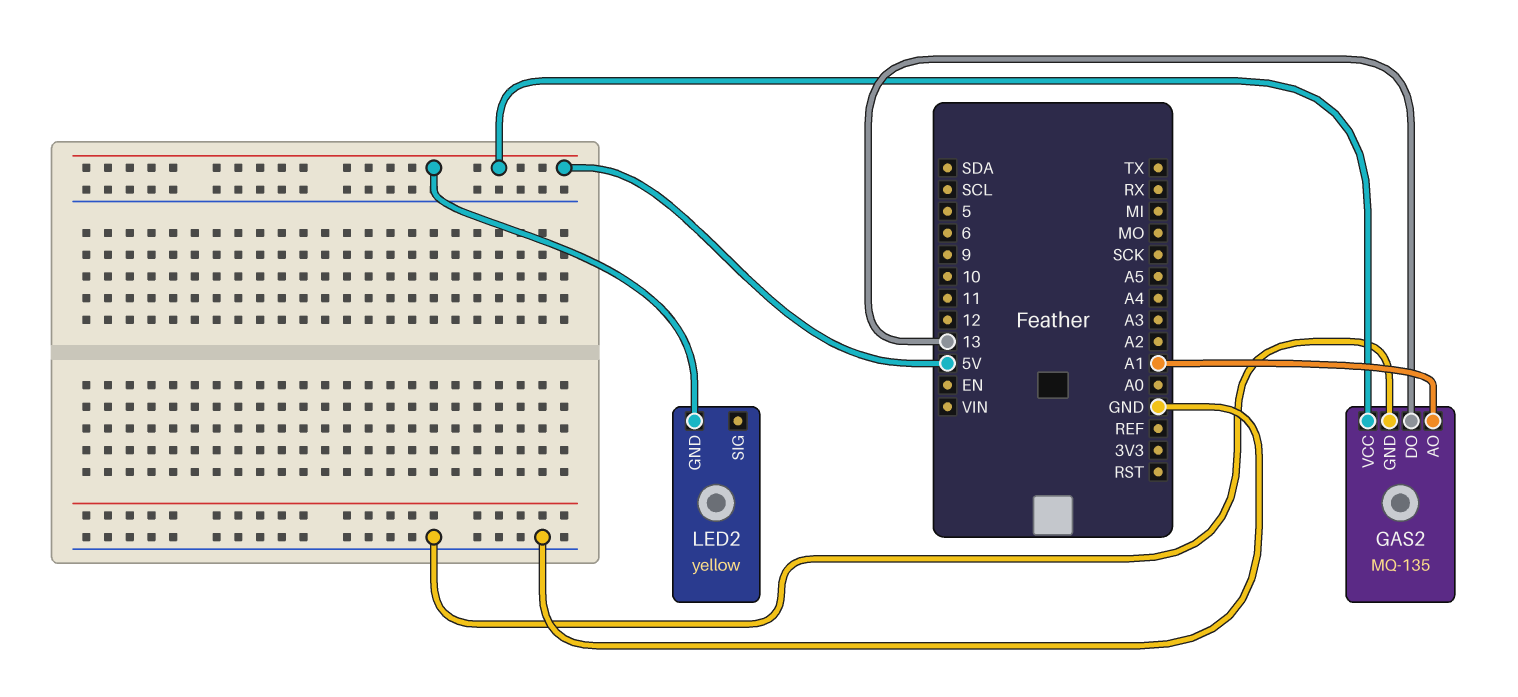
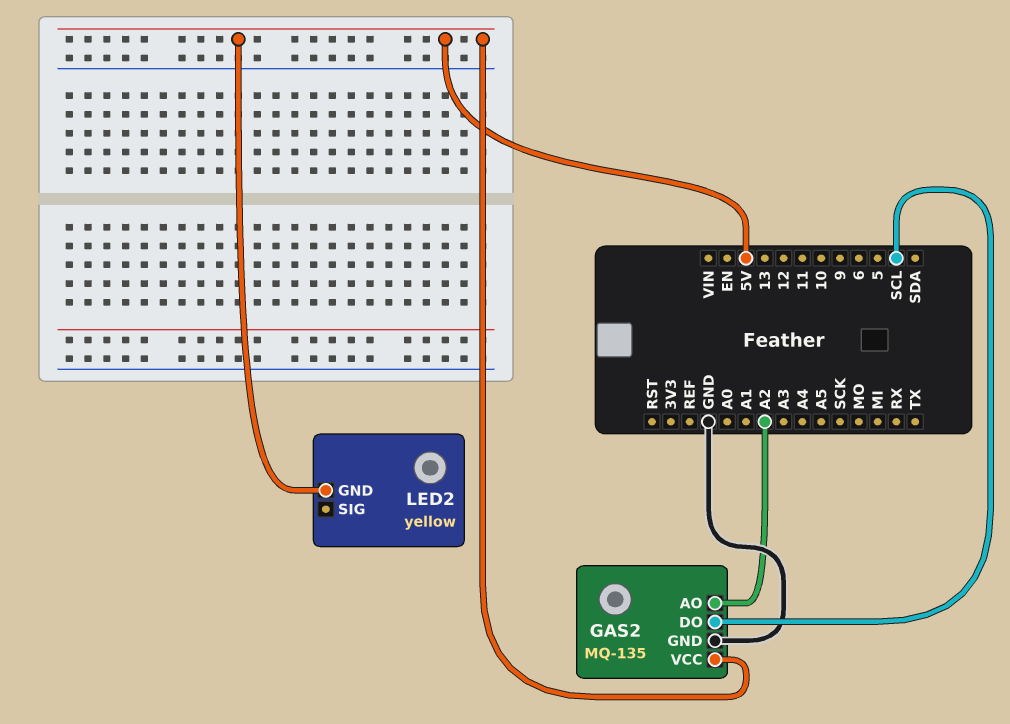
GAS2 pin AO: A1 -> A2
GAS2 pin DO: 13 -> SCL

